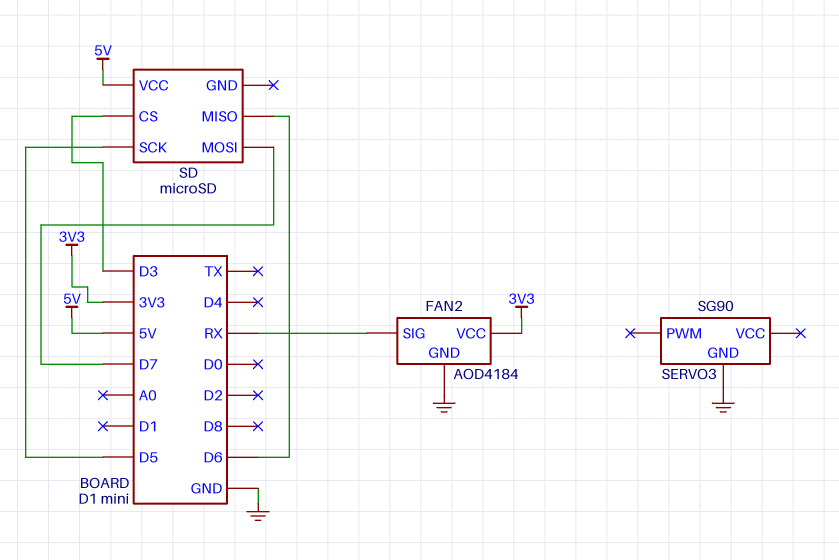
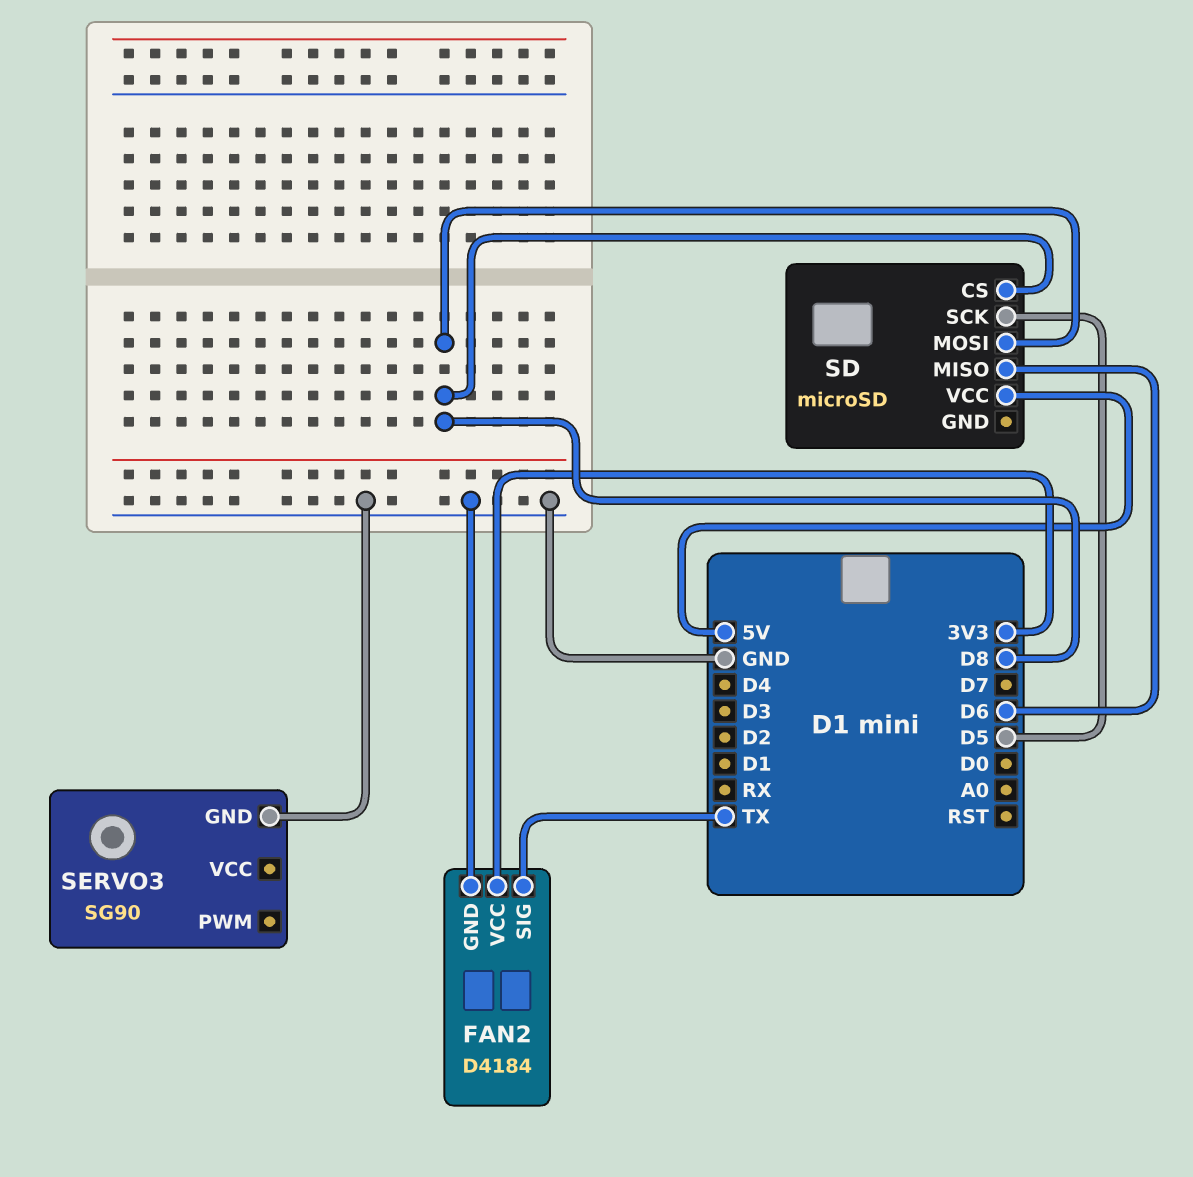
FAN2: AOD4184 -> D4184
FAN2 pin SIG: RX -> TX
SD pin CS: D3 -> D8
SD pin MOSI: D7 -> D8

